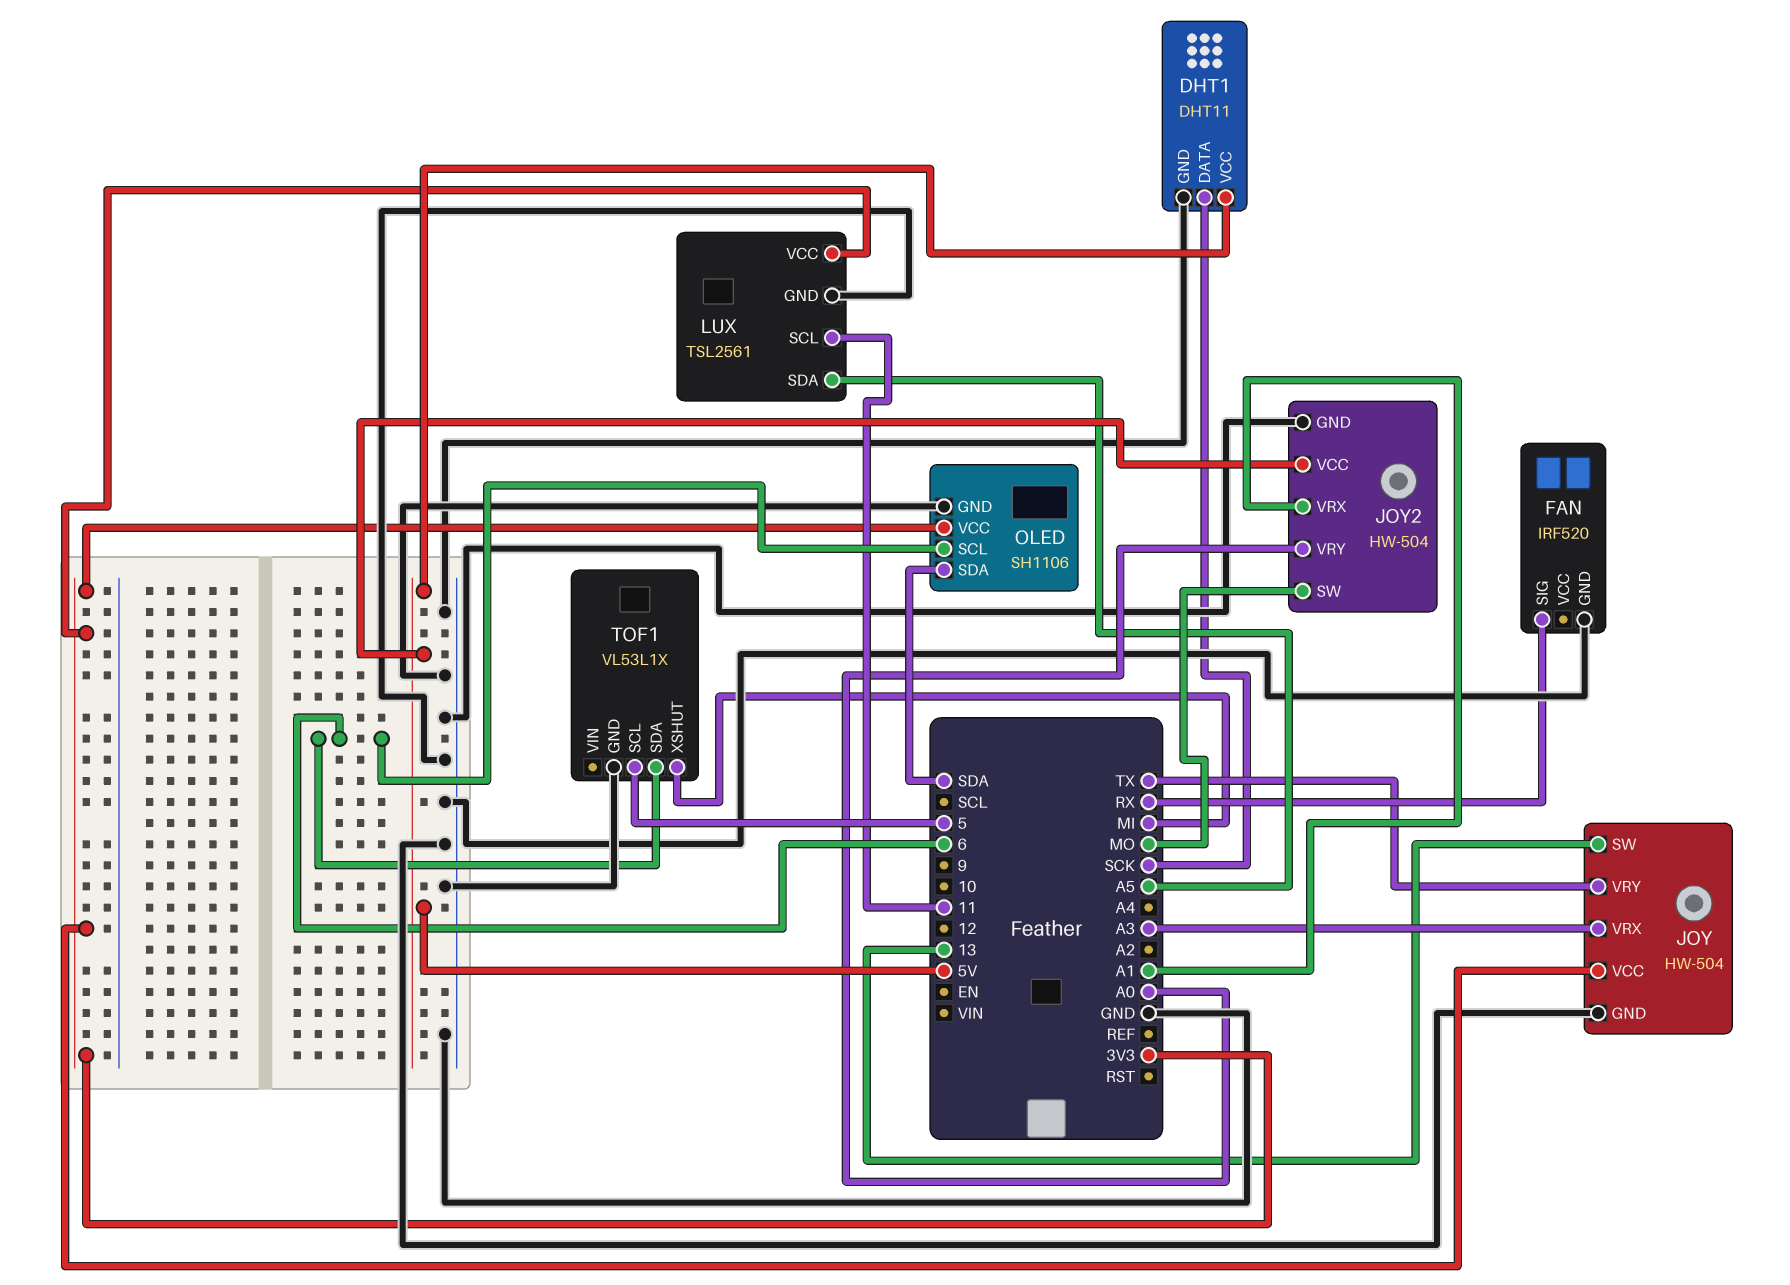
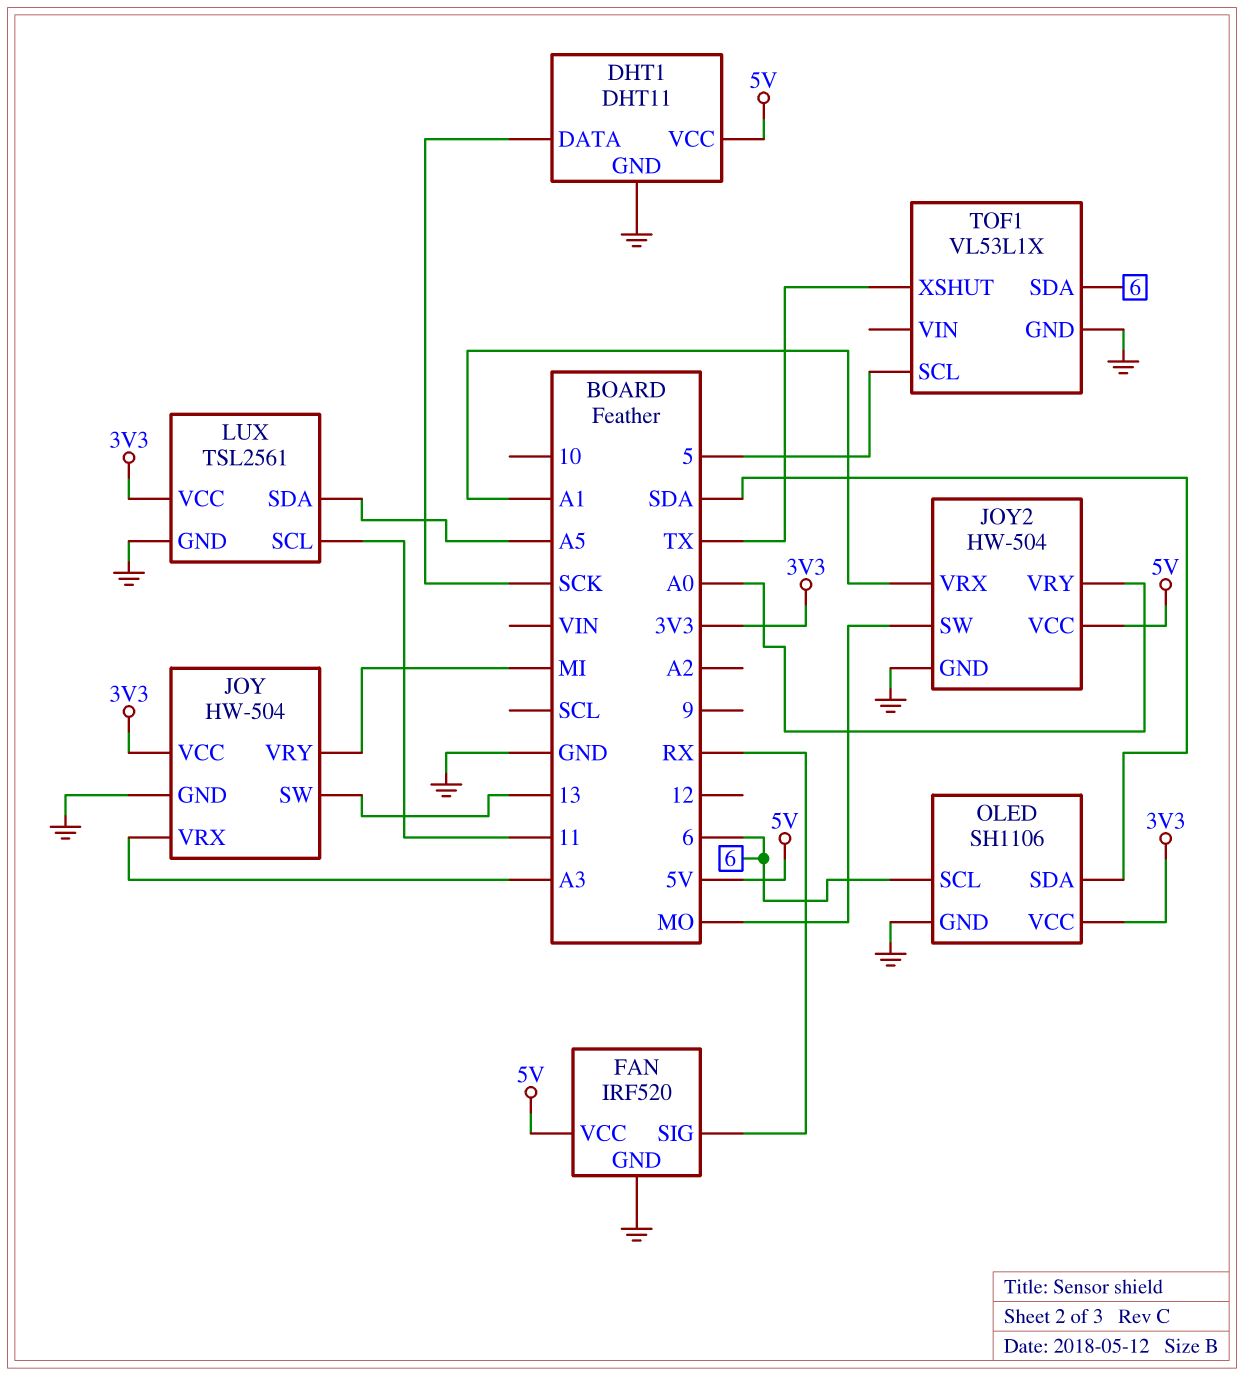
FAN pin VCC: none -> 5V
JOY pin VRY: TX -> MI
TOF1 pin XSHUT: MI -> TX

